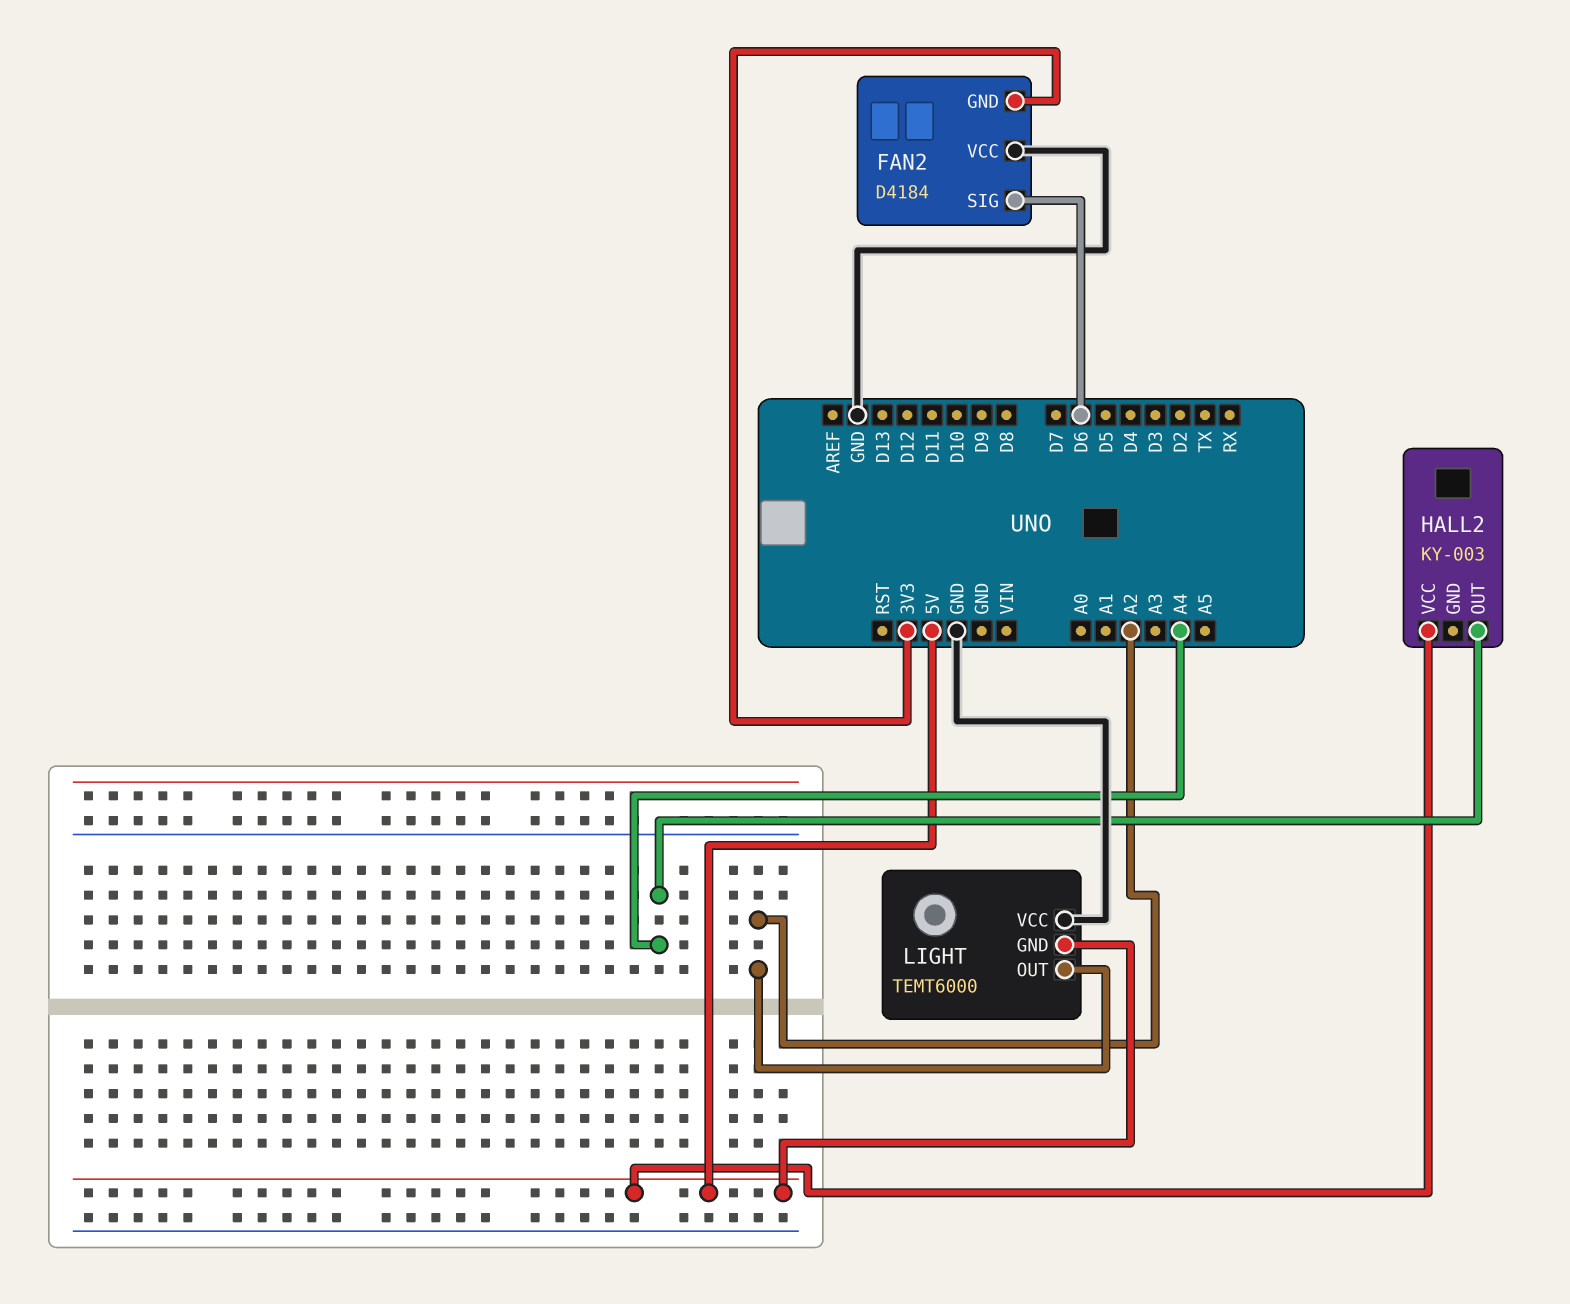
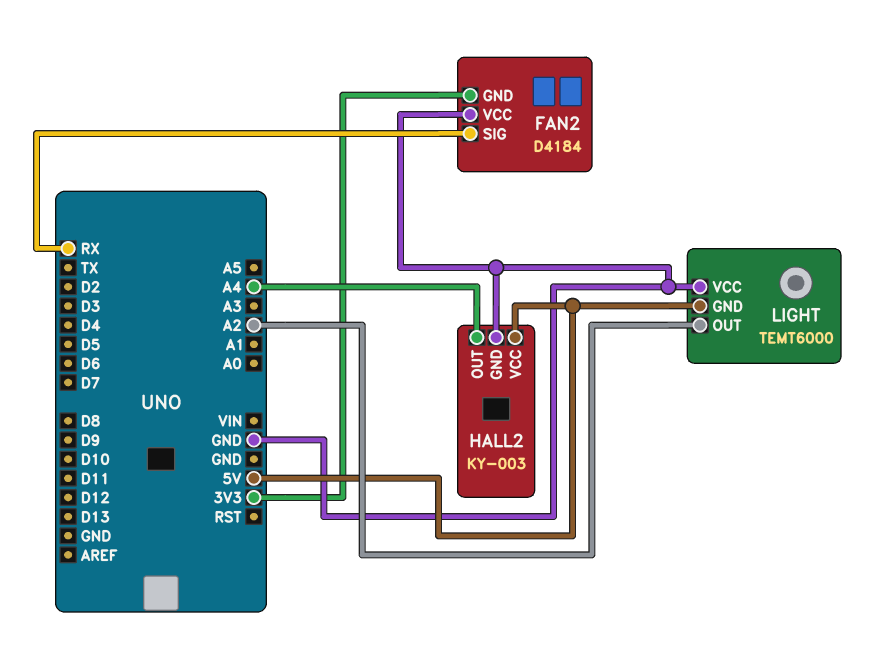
FAN2 pin SIG: D6 -> RX
HALL2 pin GND: none -> GND

